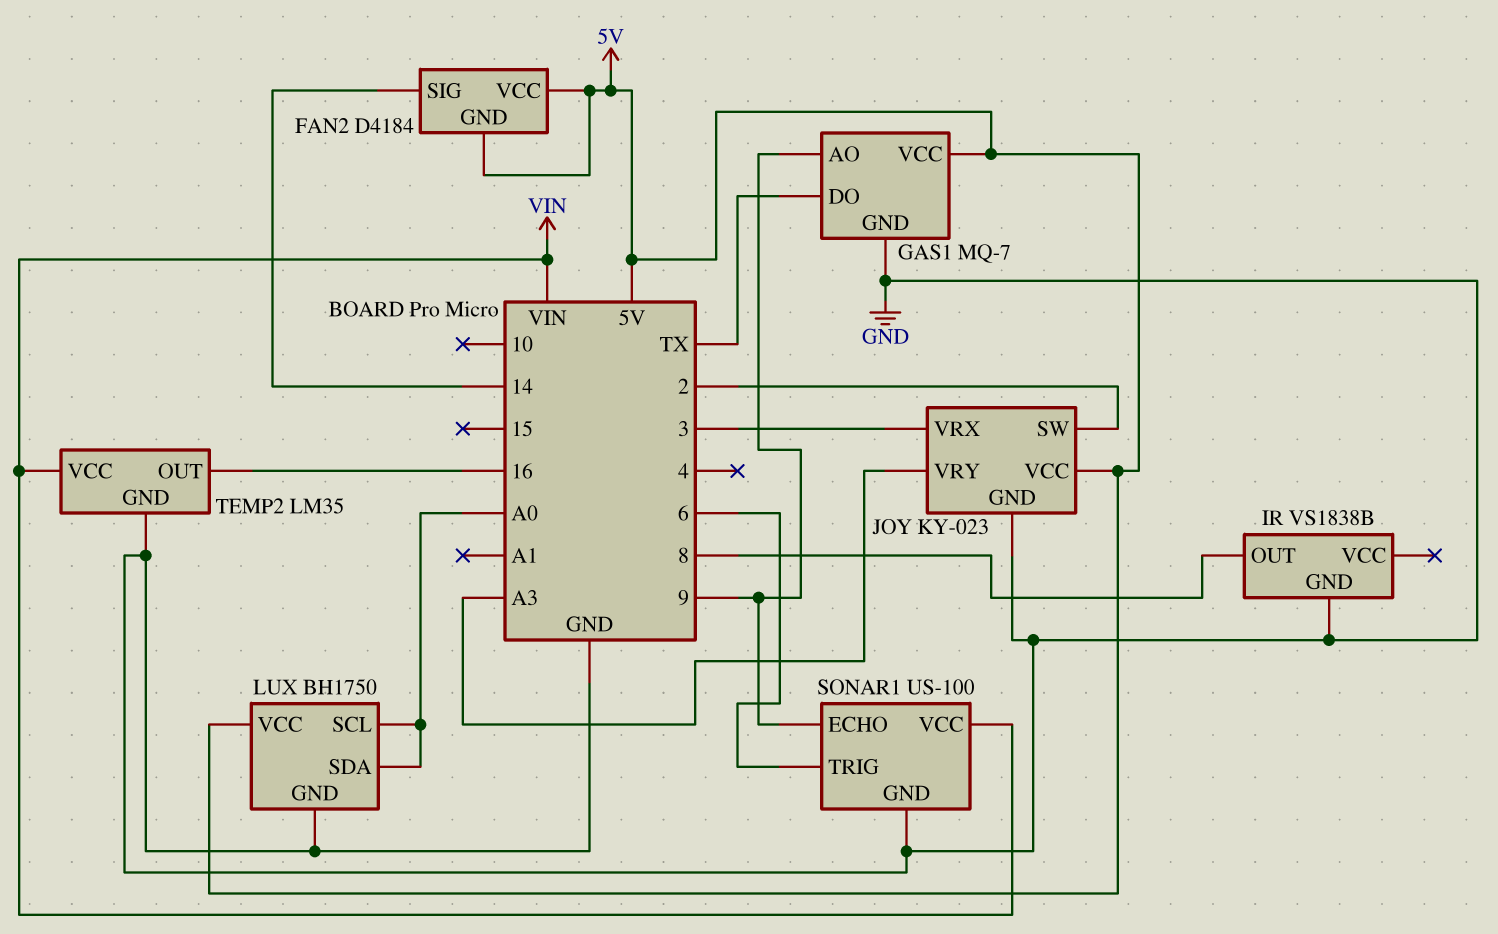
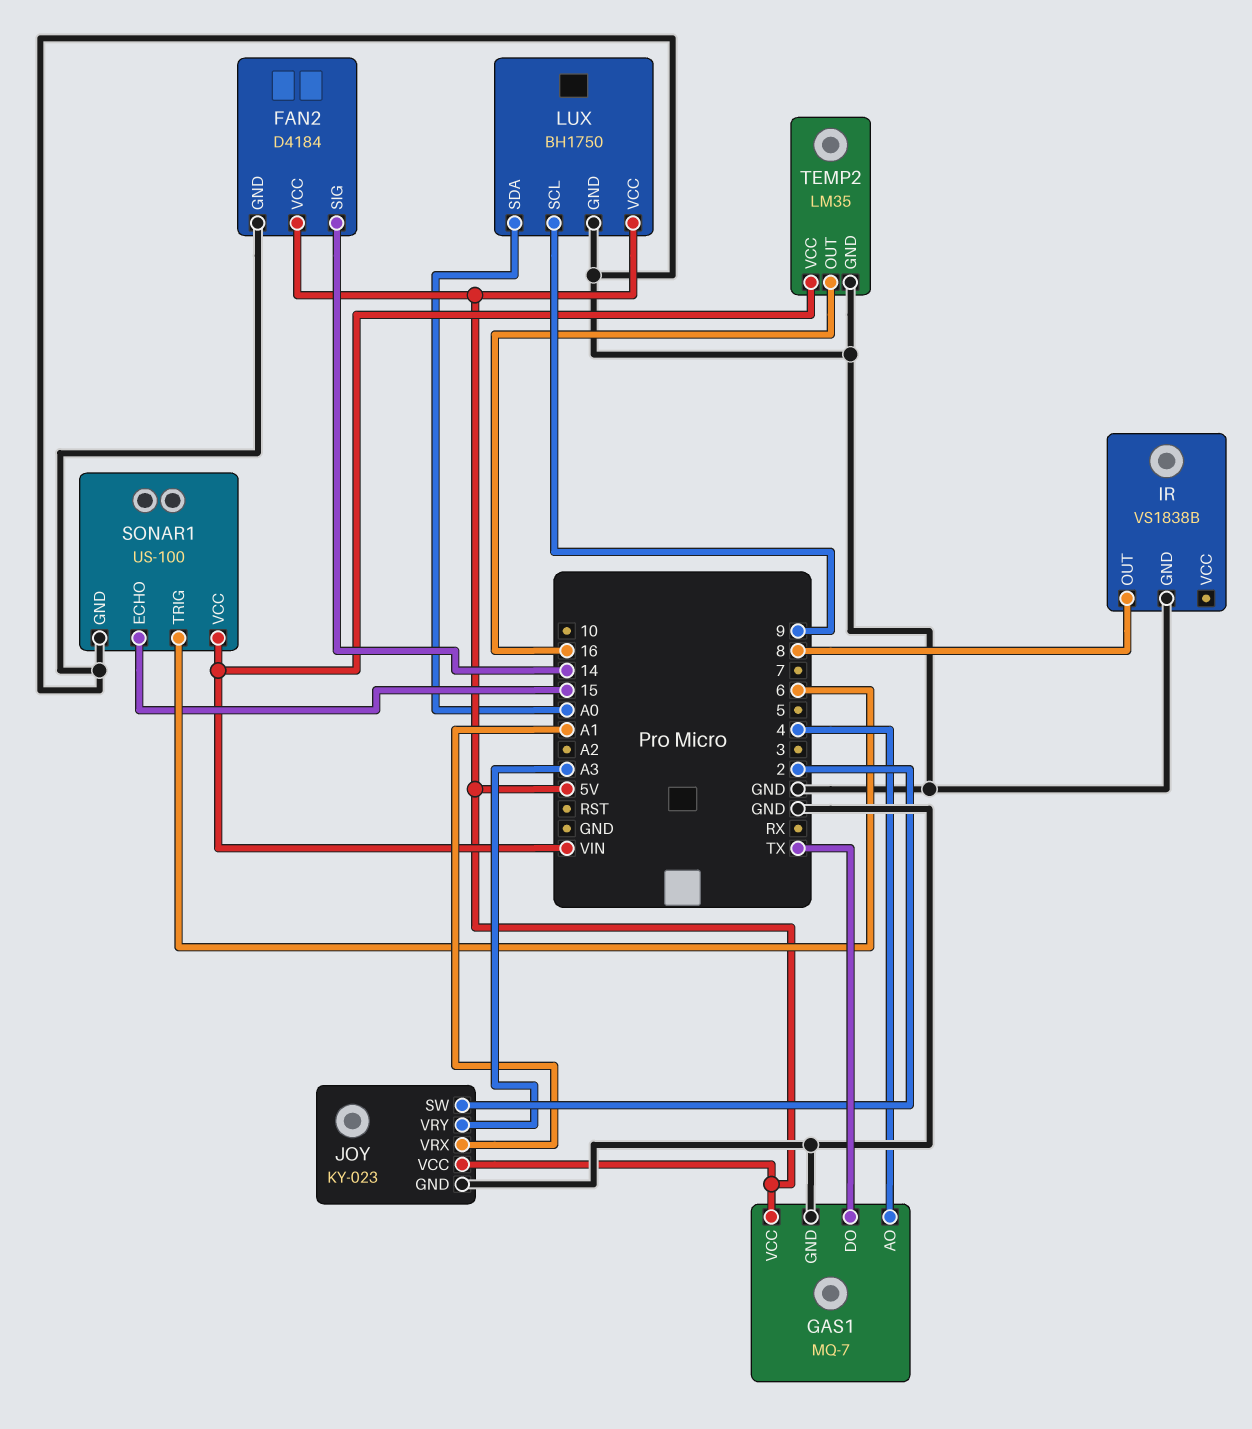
FAN2 pin GND: 5V -> GND
GAS1 pin AO: 9 -> 4
JOY pin VRX: 3 -> A1
LUX pin SCL: A0 -> 9
SONAR1 pin ECHO: 9 -> 15

